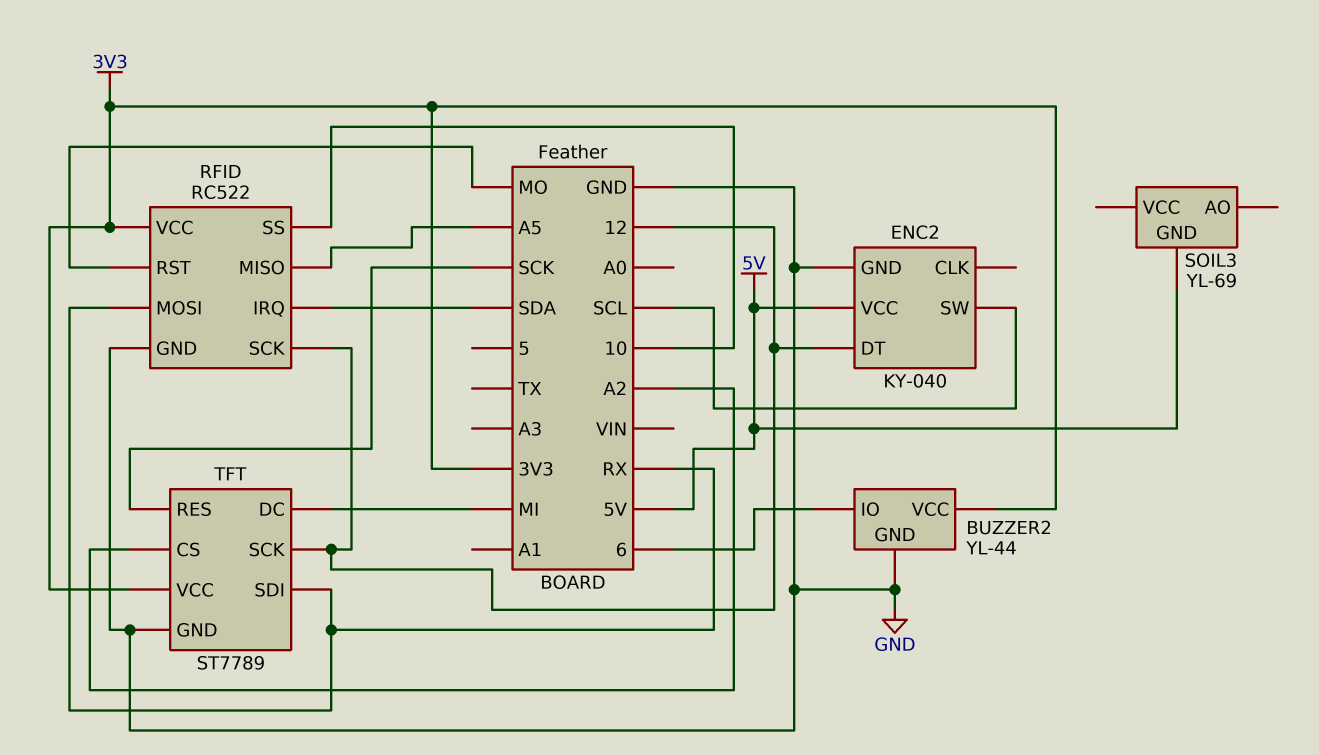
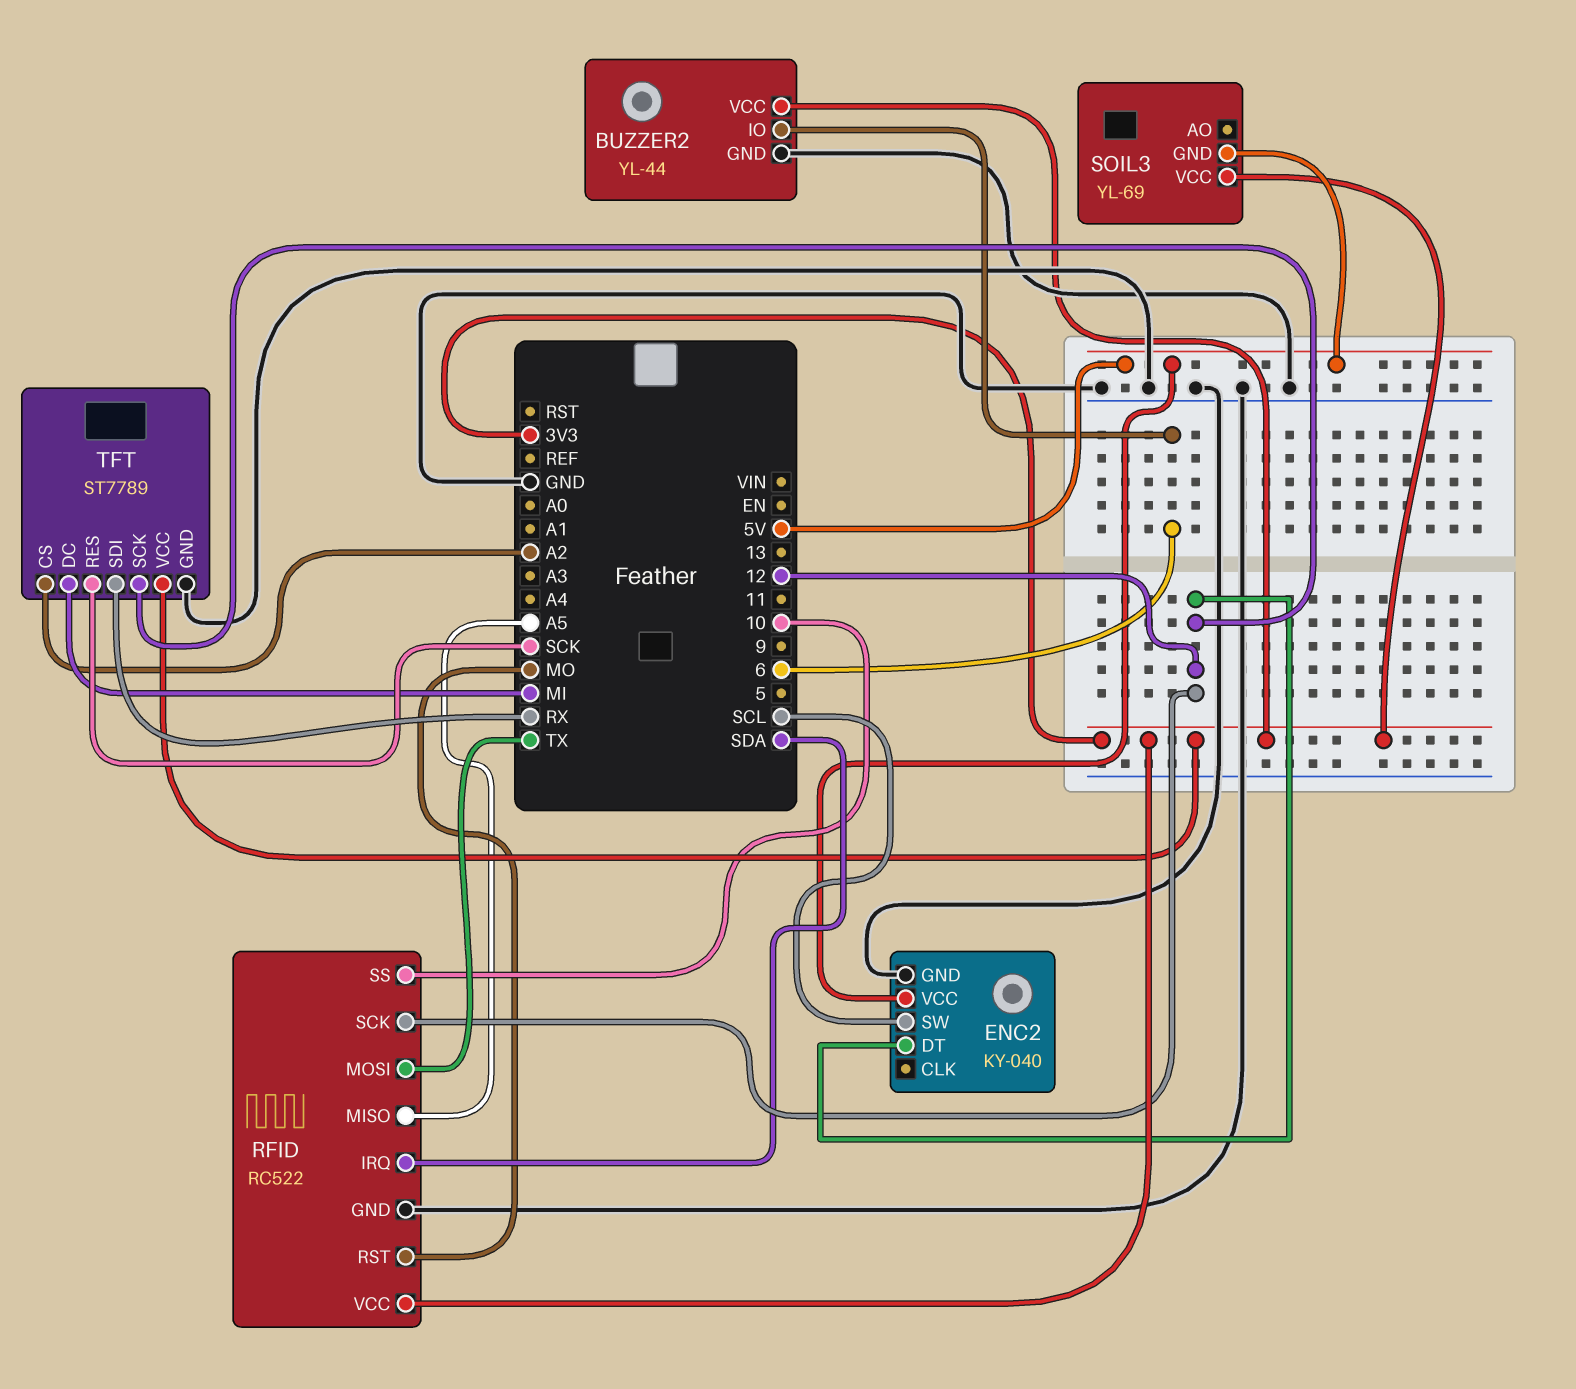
RFID pin MOSI: RX -> TX
SOIL3 pin VCC: none -> 3V3

